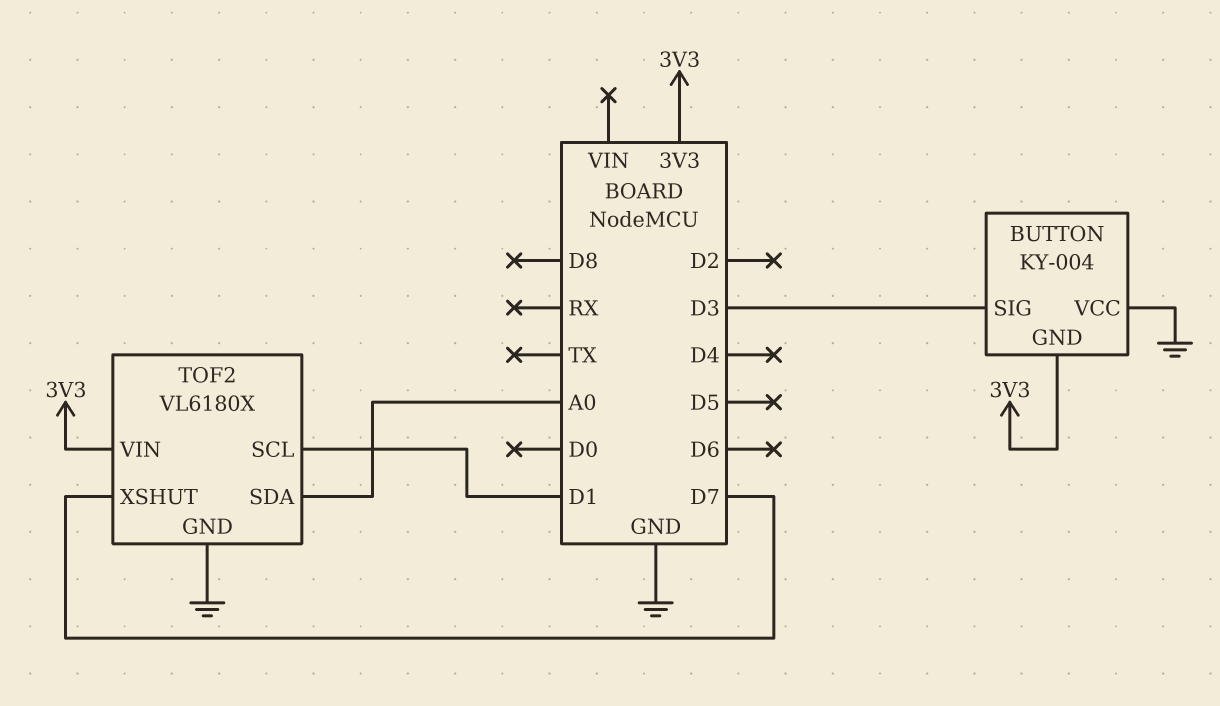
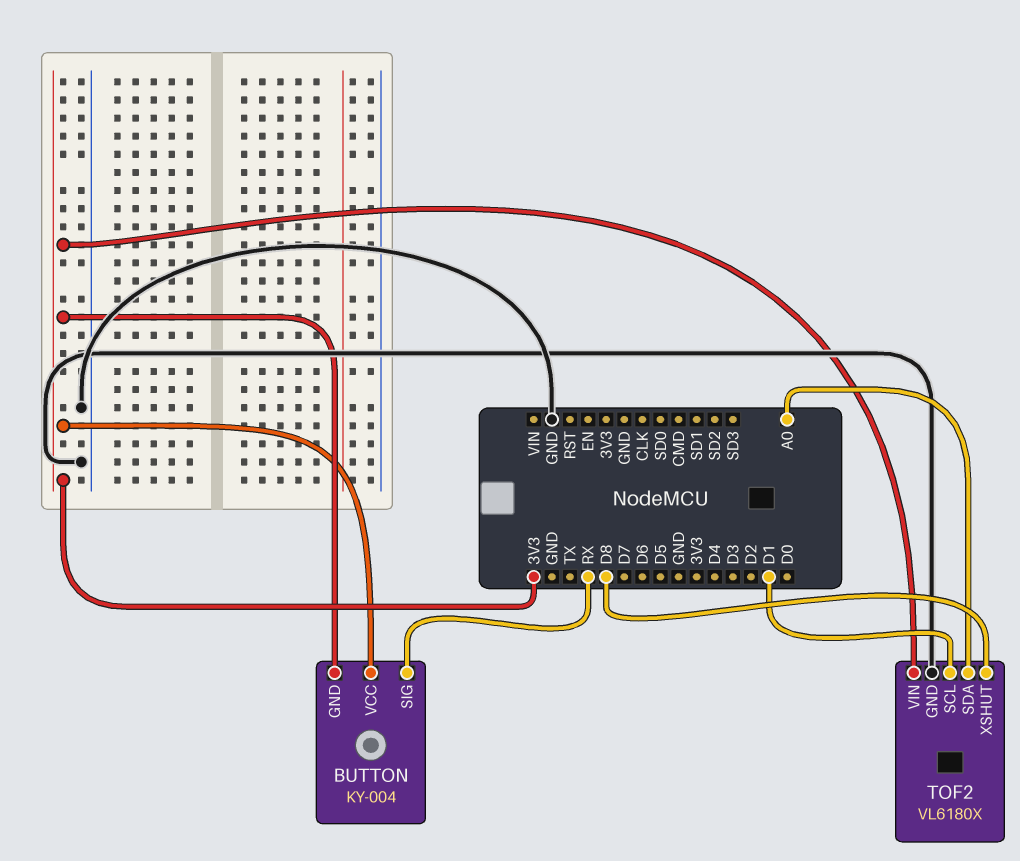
BUTTON pin SIG: D3 -> RX
BUTTON pin VCC: GND -> 3V3
TOF2 pin XSHUT: D7 -> D8

